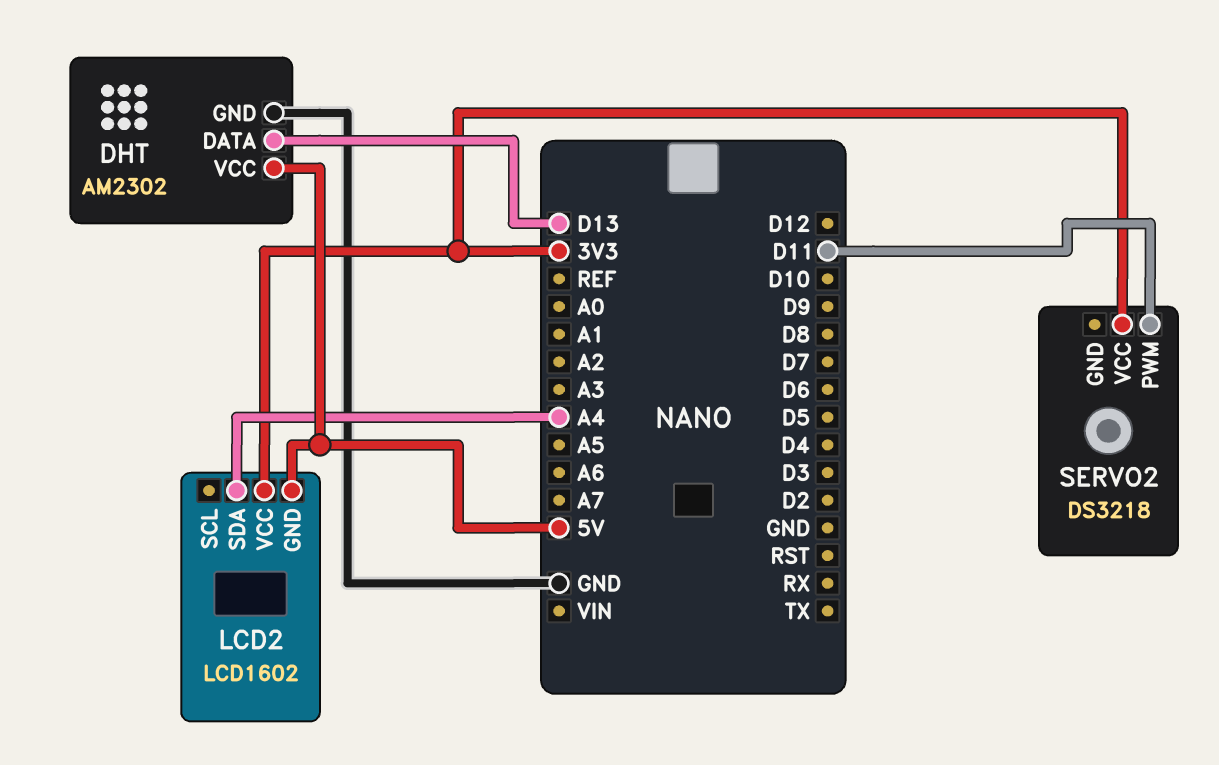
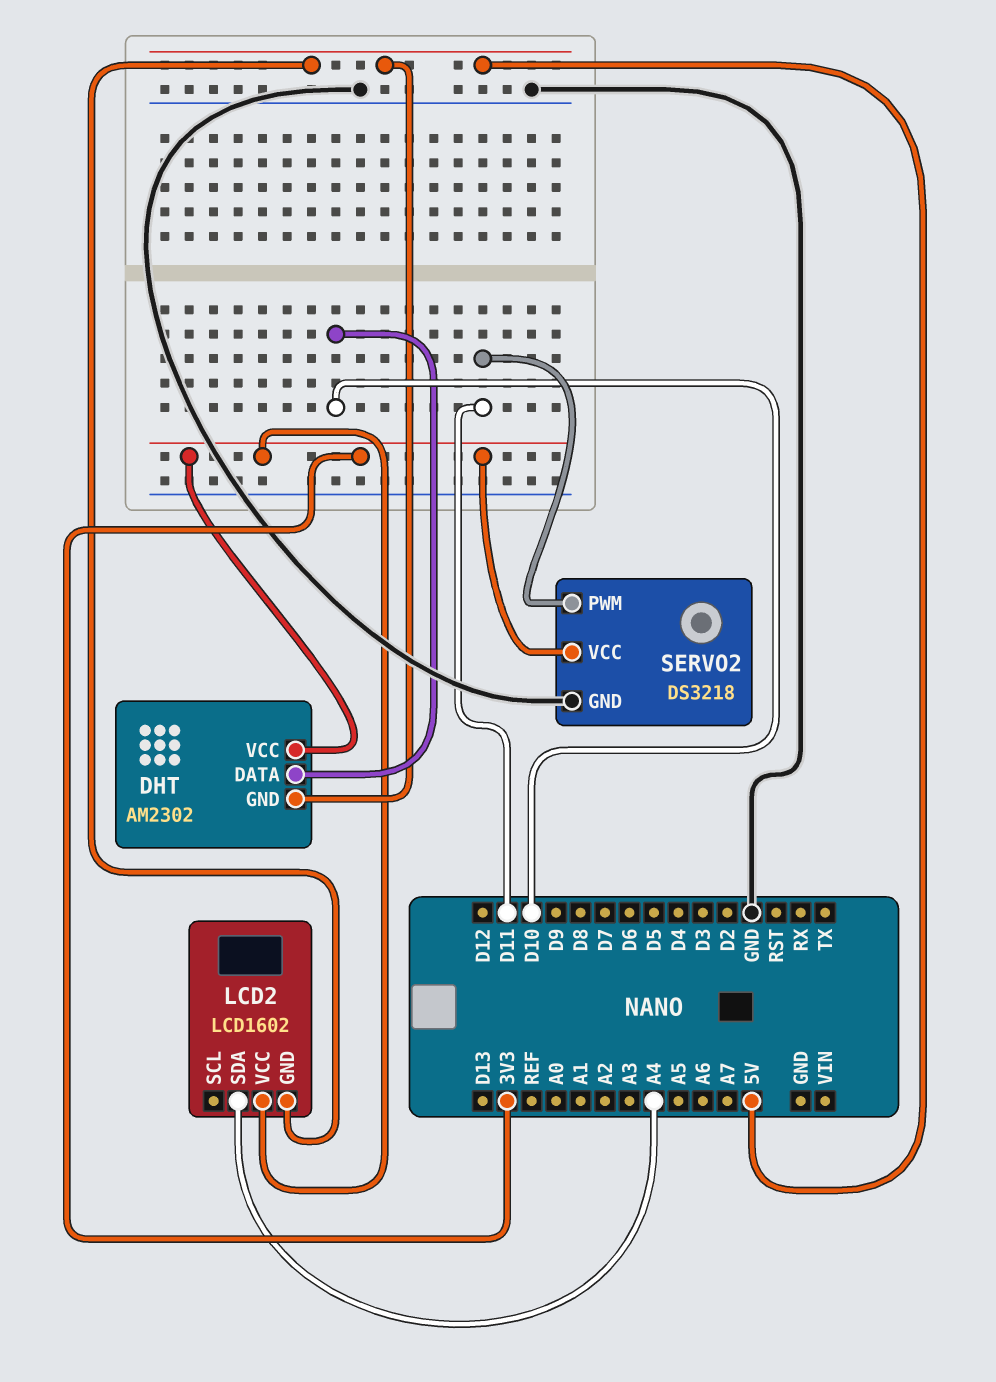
DHT pin DATA: D13 -> D10
DHT pin GND: GND -> 5V
DHT pin VCC: 5V -> 3V3
SERVO2 pin GND: none -> GND

